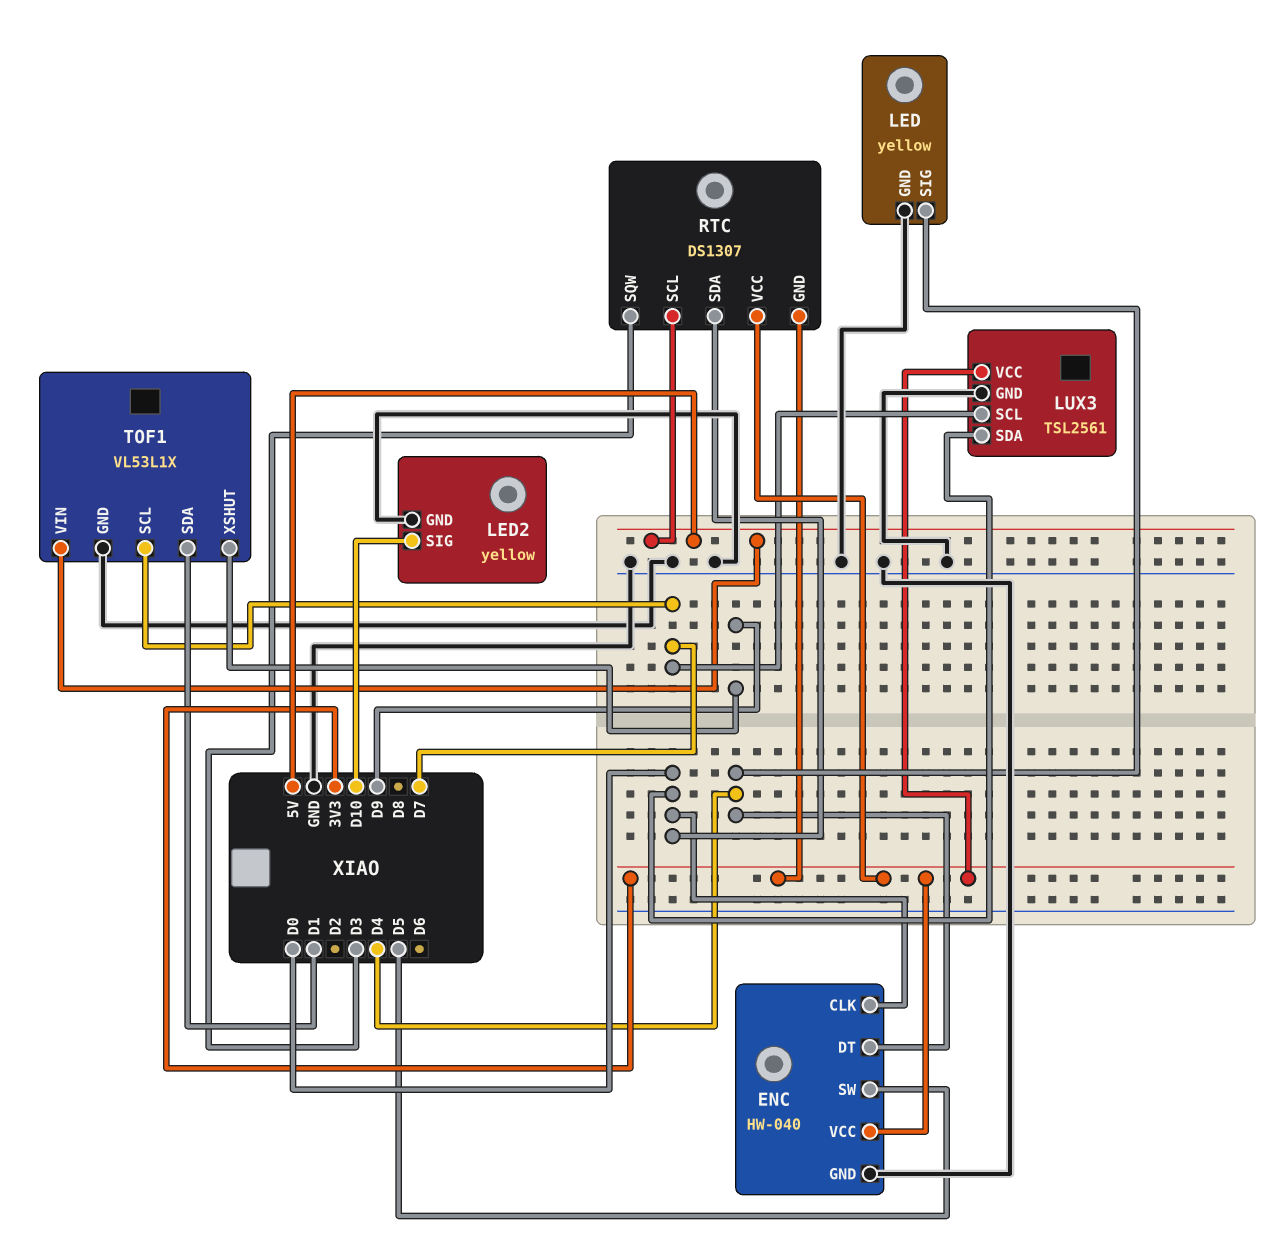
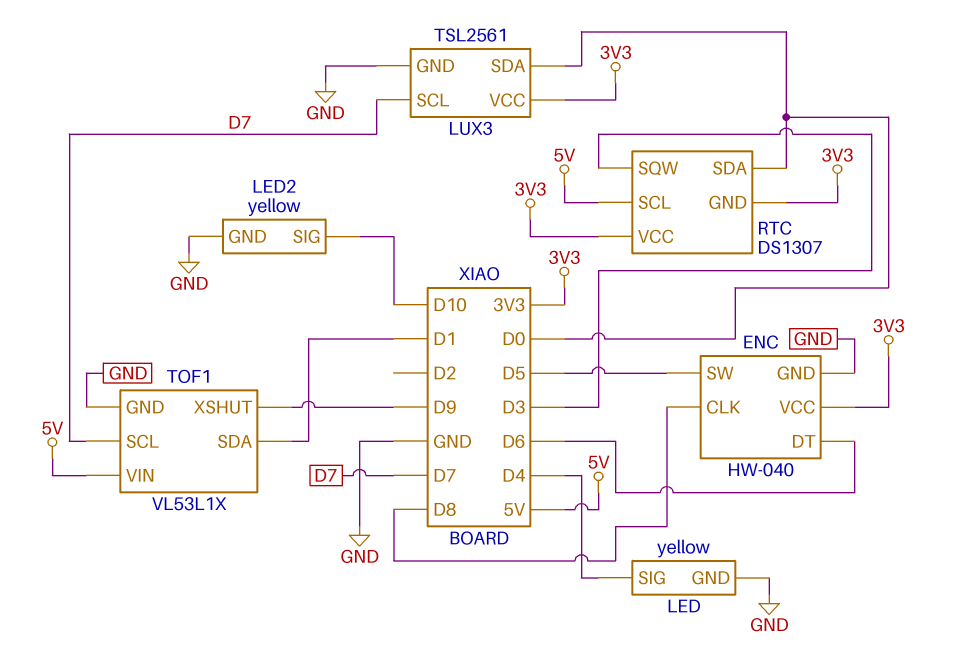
ENC pin CLK: D0 -> D8
ENC pin DT: D4 -> D6

